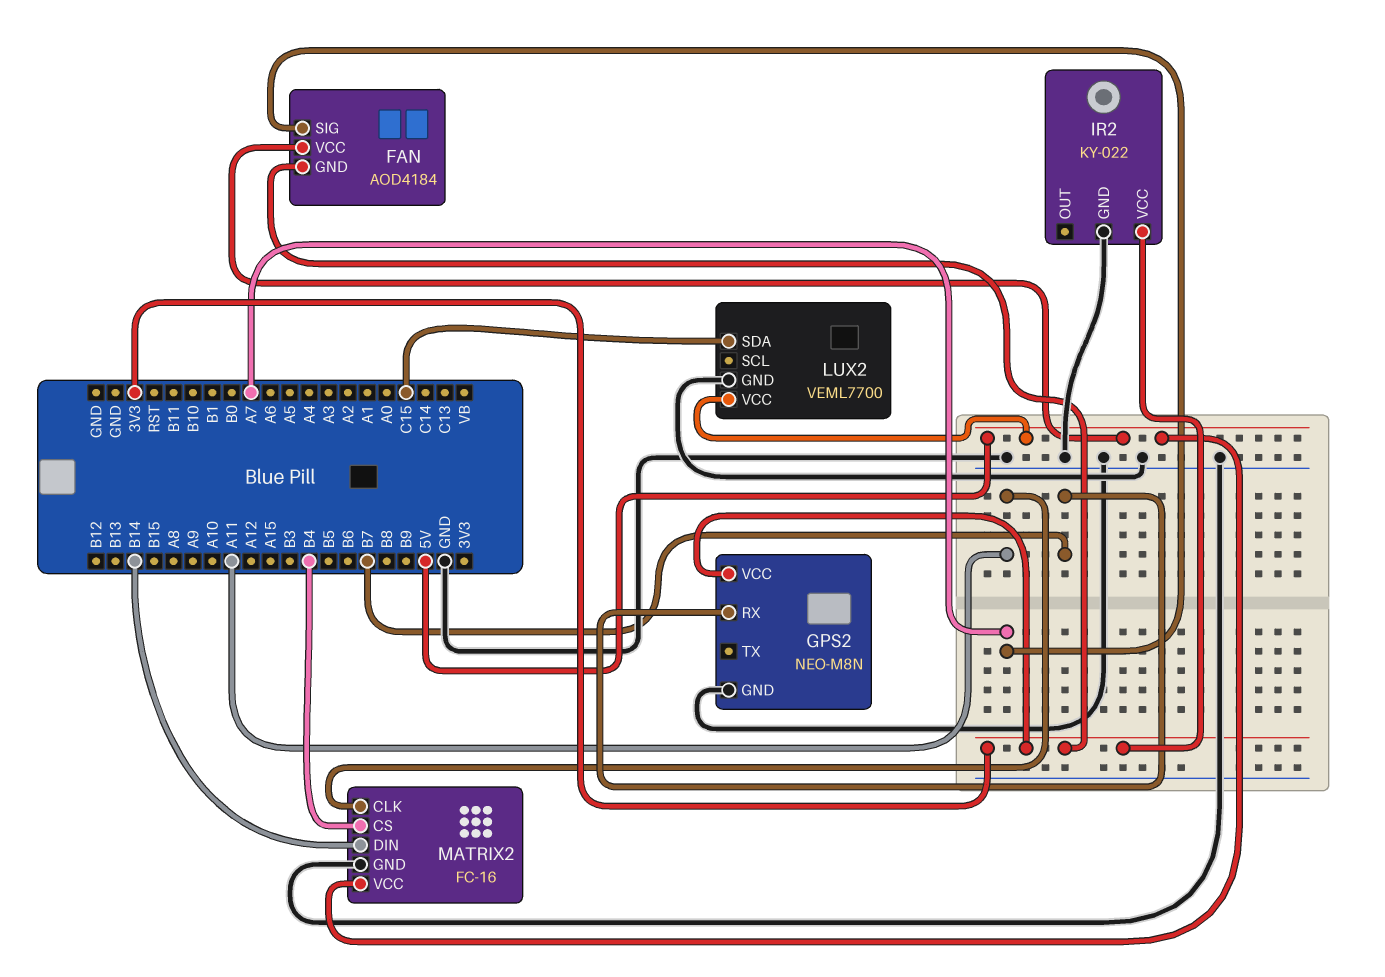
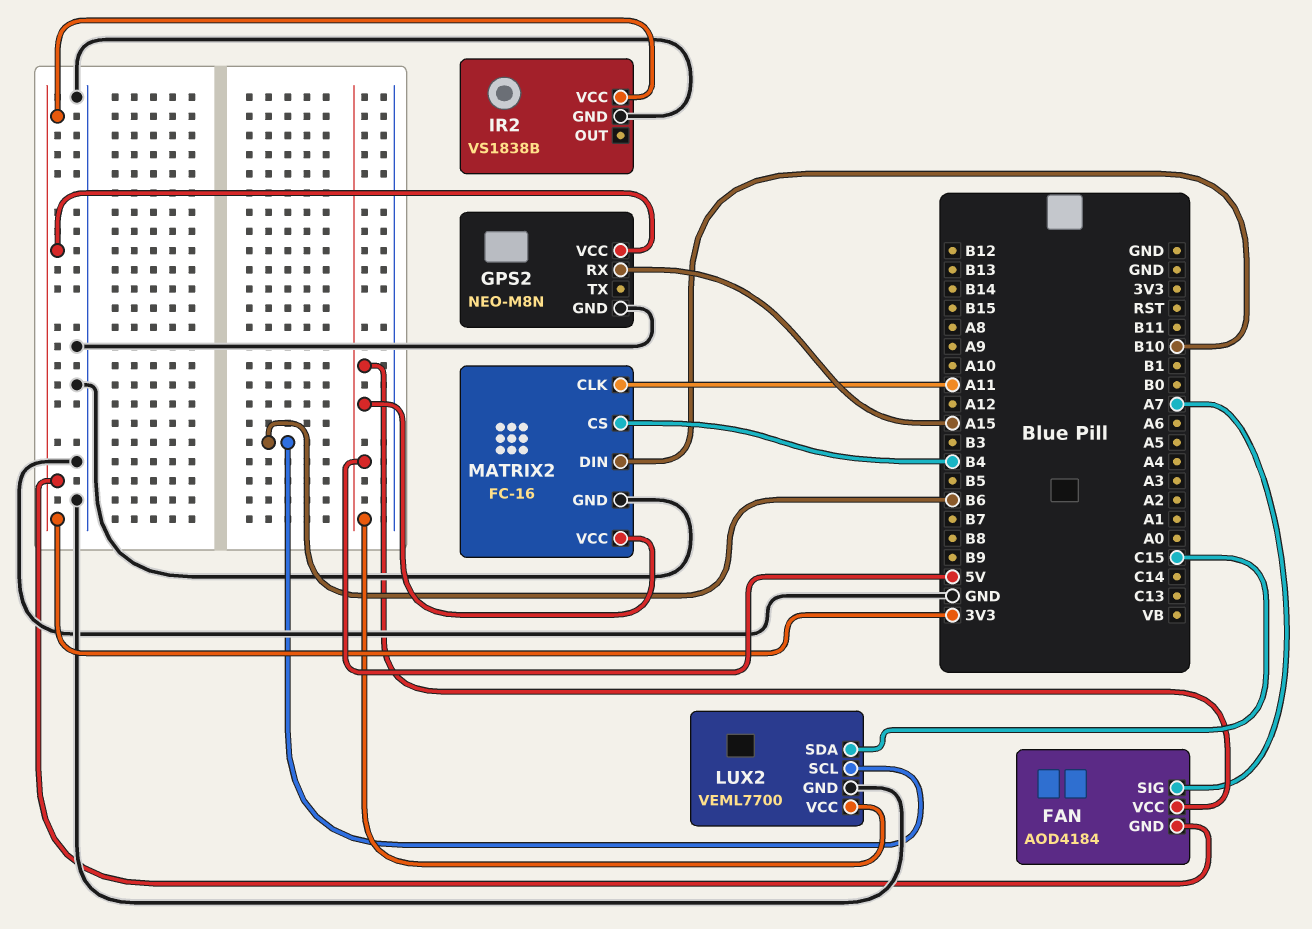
GPS2 pin RX: B7 -> A15
IR2: KY-022 -> VS1838B
LUX2 pin SCL: none -> B6
MATRIX2 pin DIN: B14 -> B10

